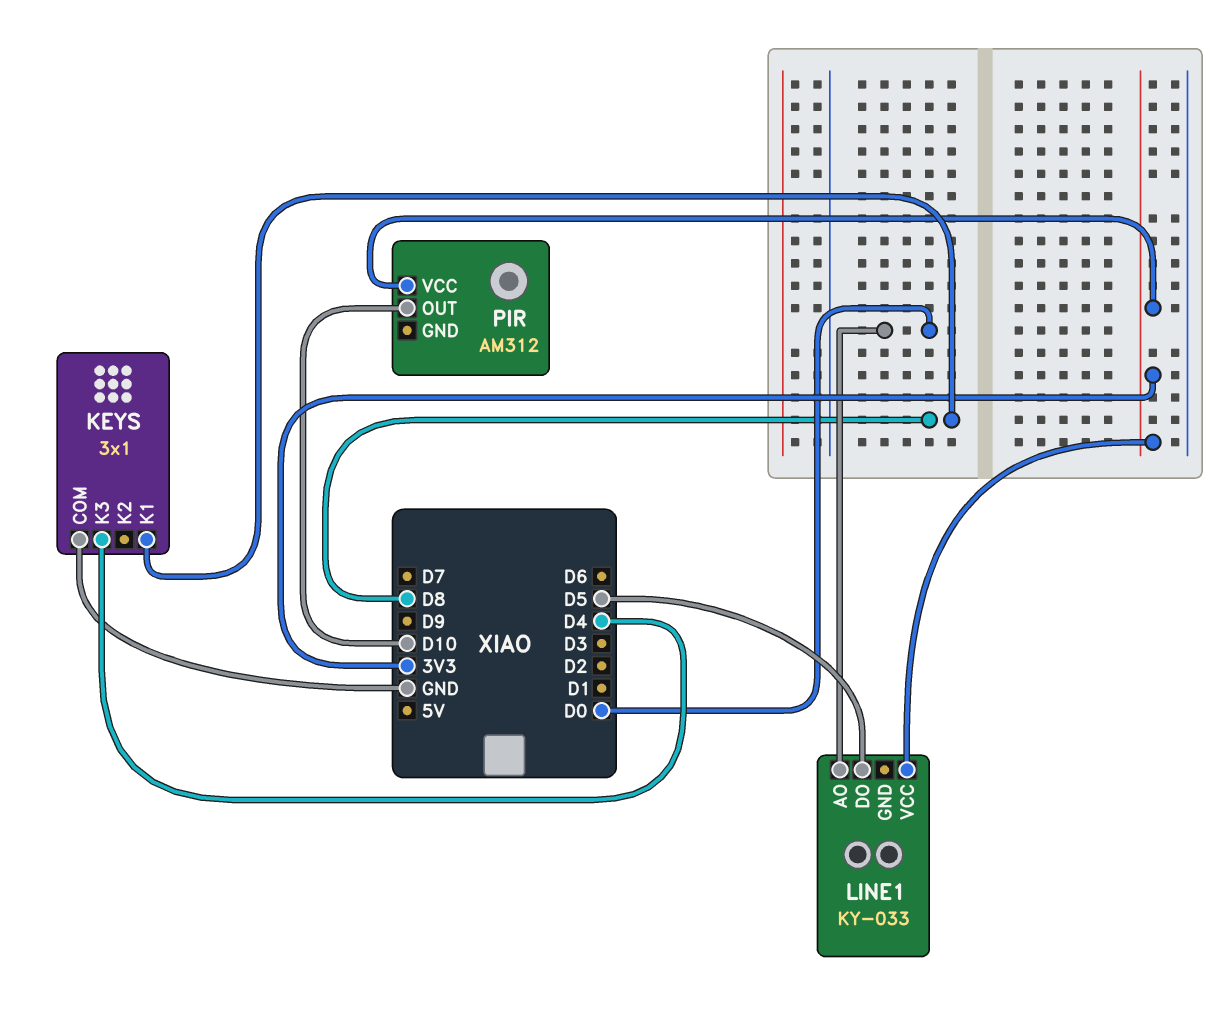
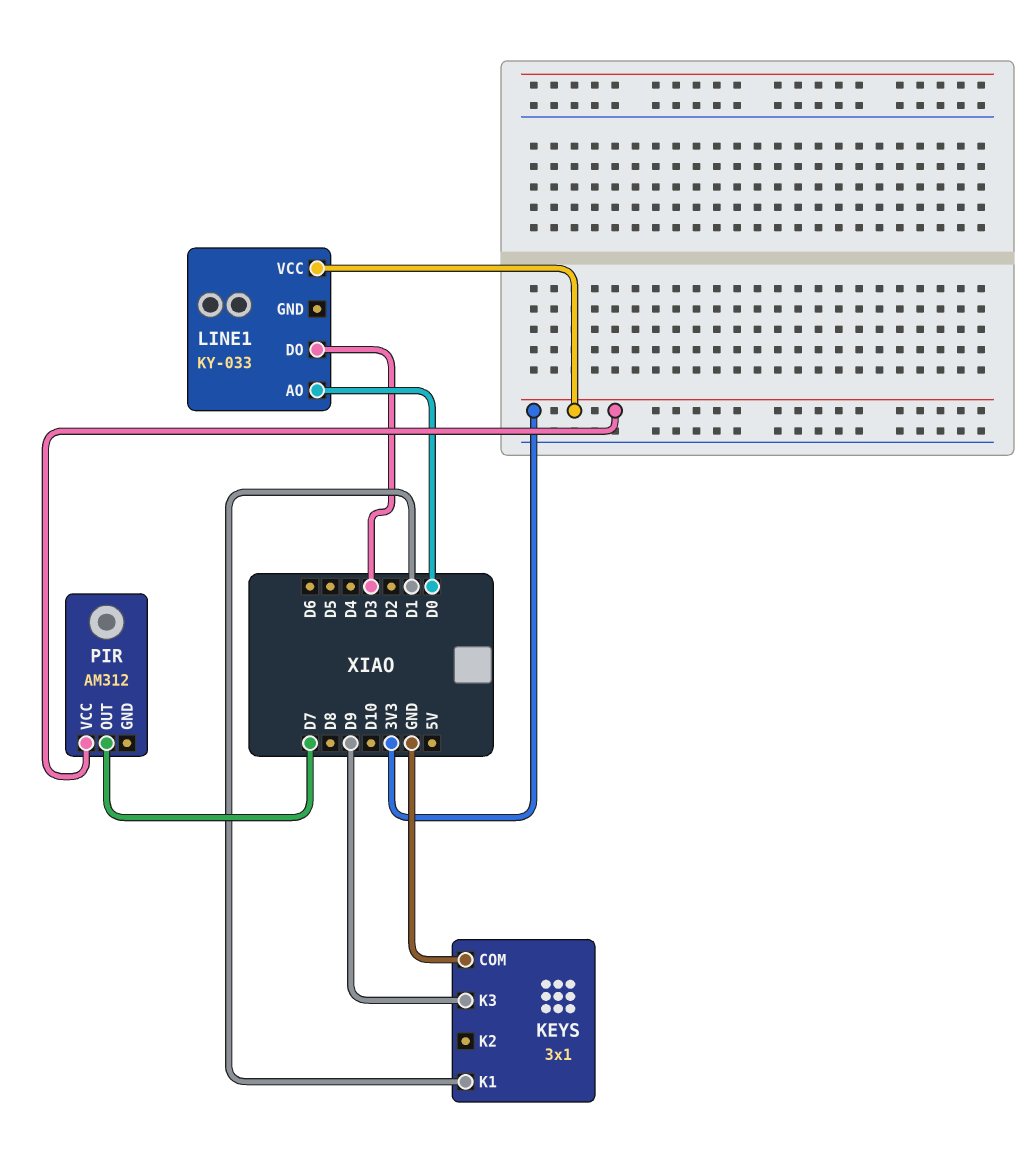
KEYS pin K1: D8 -> D1
KEYS pin K3: D4 -> D9
LINE1 pin DO: D5 -> D3
PIR pin OUT: D10 -> D7

